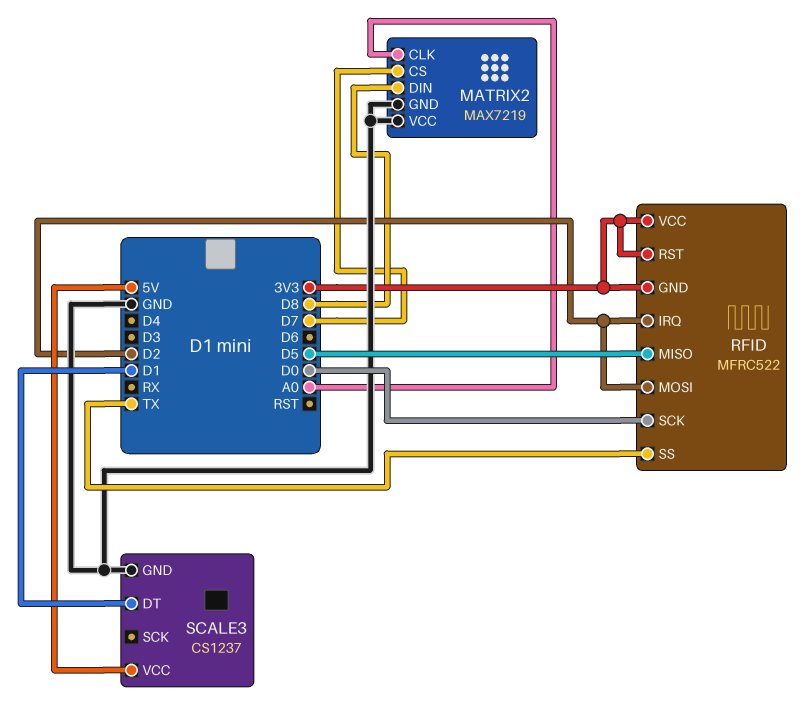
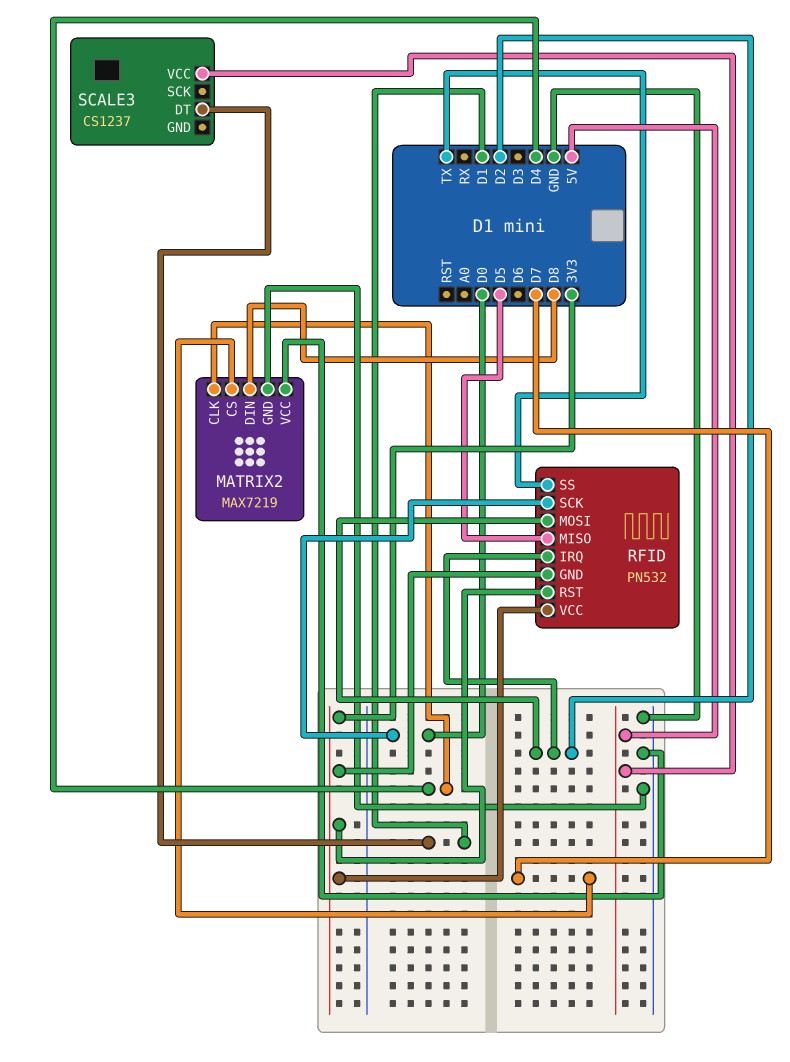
MATRIX2 pin CLK: A0 -> D4
RFID: MFRC522 -> PN532
SCALE3 pin GND: GND -> none

